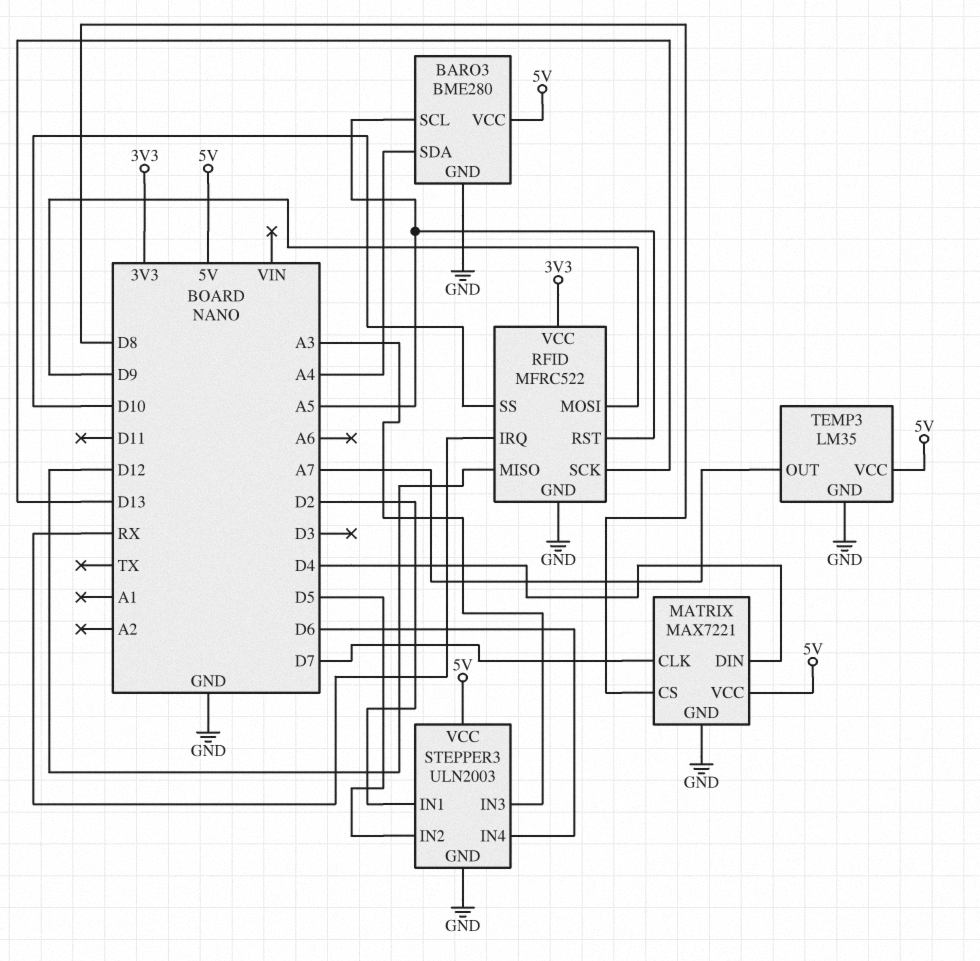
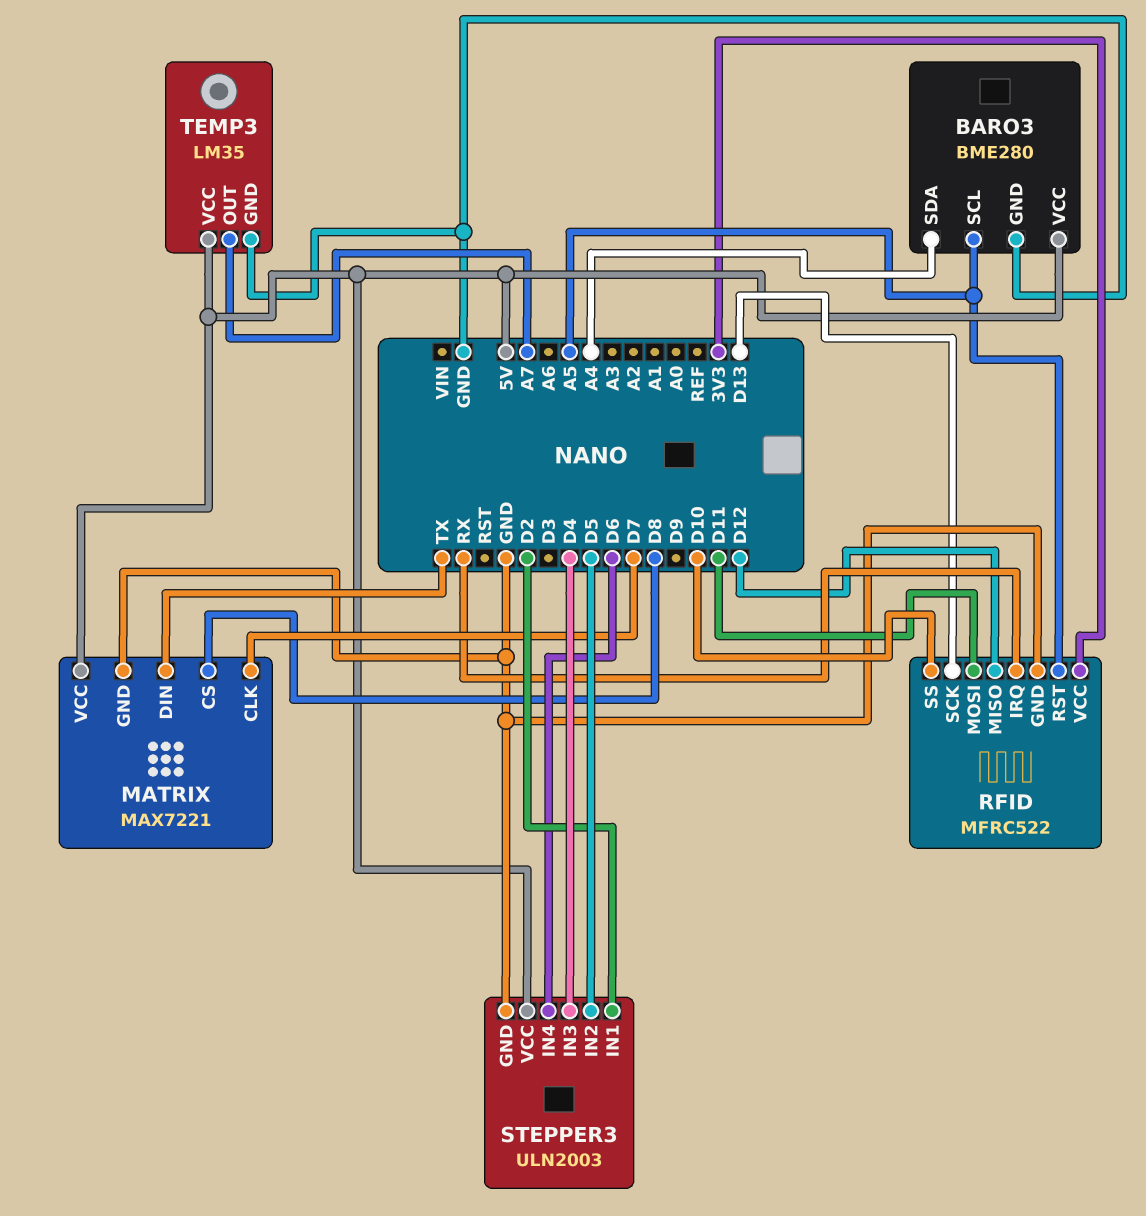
MATRIX pin DIN: D4 -> TX
RFID pin MOSI: D9 -> D11
STEPPER3 pin IN3: A3 -> D4

